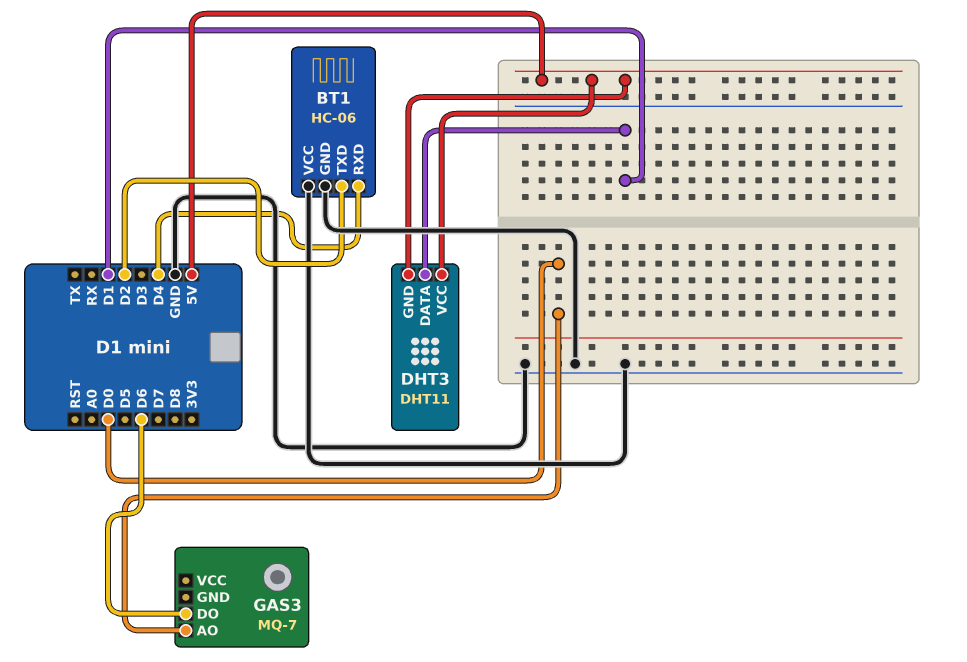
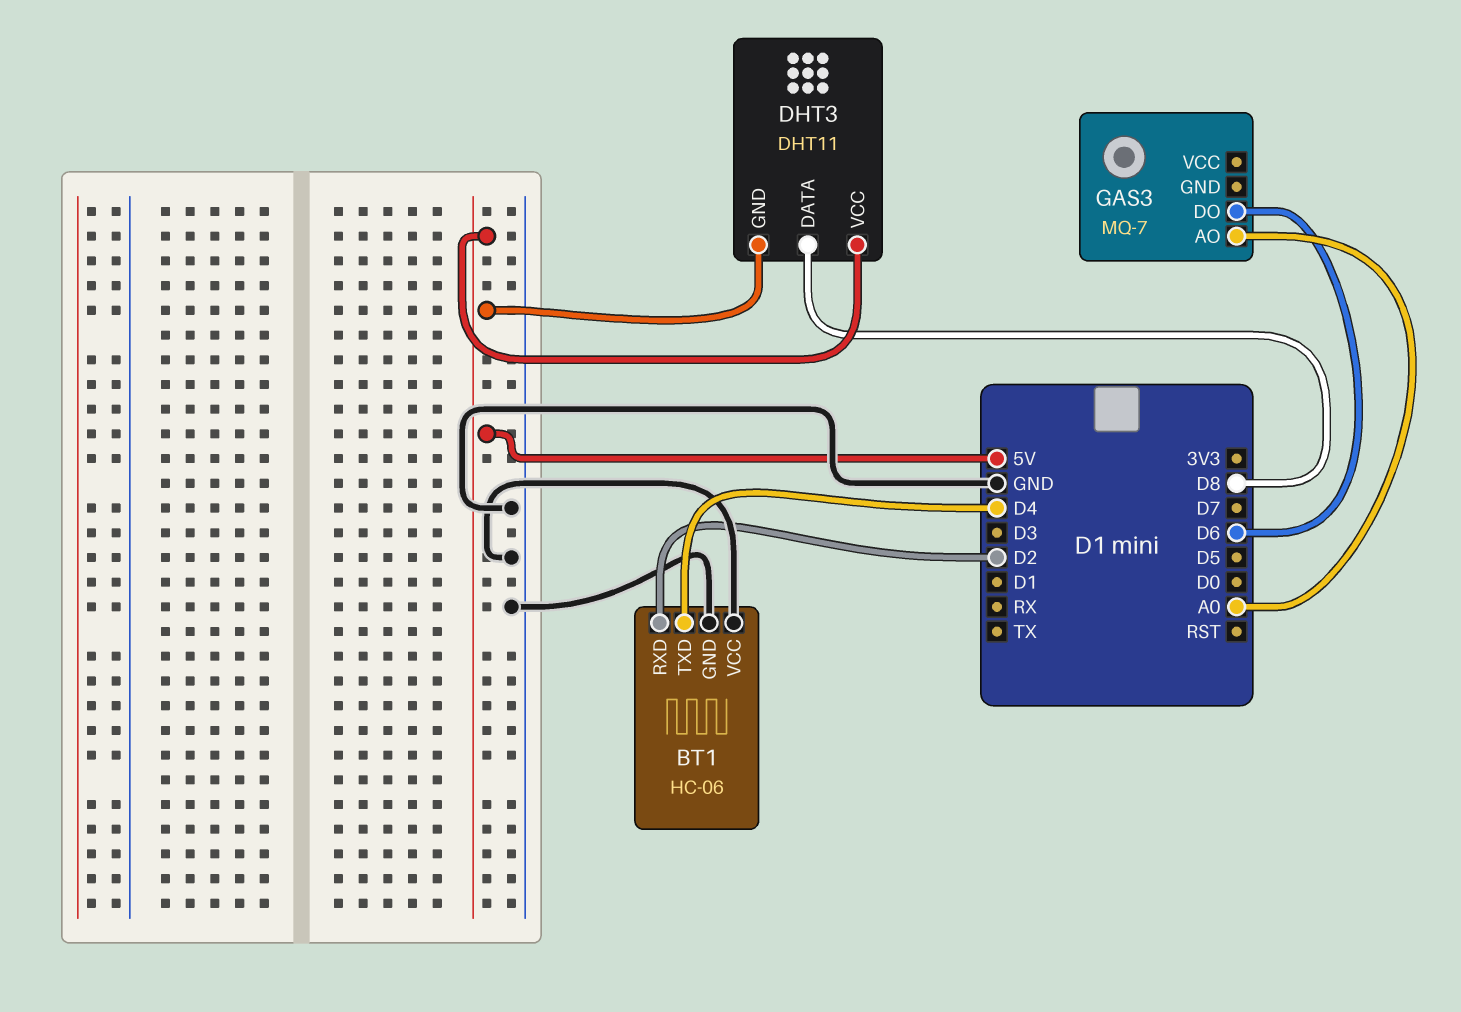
BT1 pin RXD: D4 -> D2
BT1 pin TXD: D2 -> D4
DHT3 pin DATA: D1 -> D8
GAS3 pin AO: D0 -> A0

